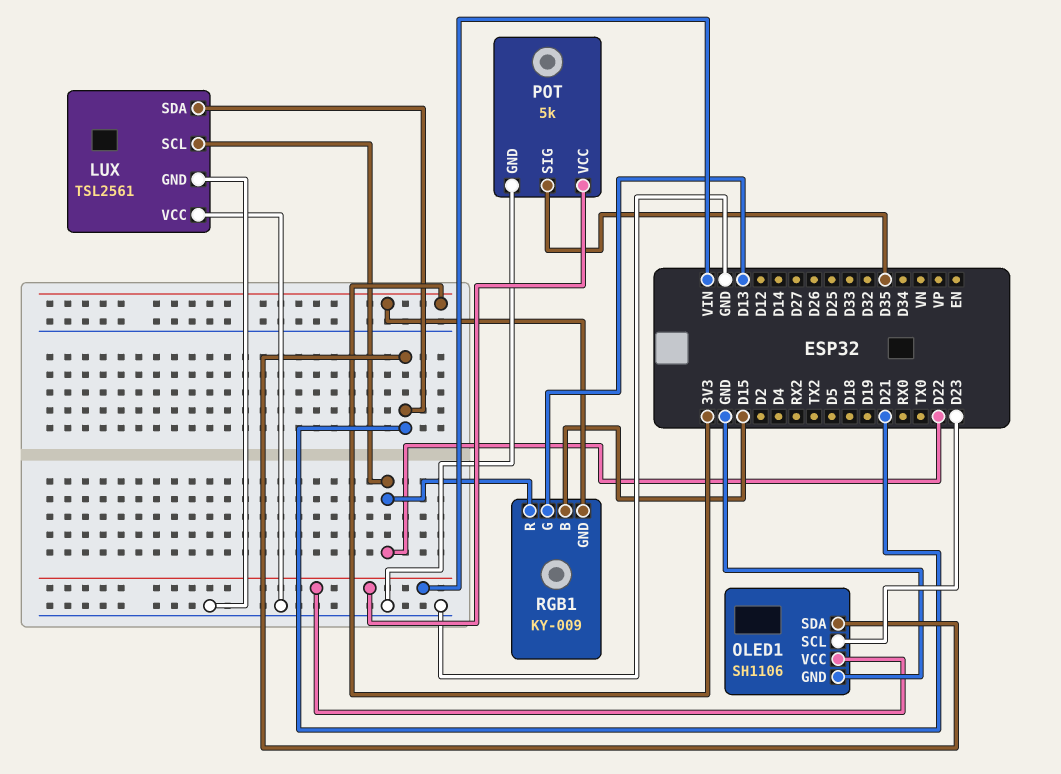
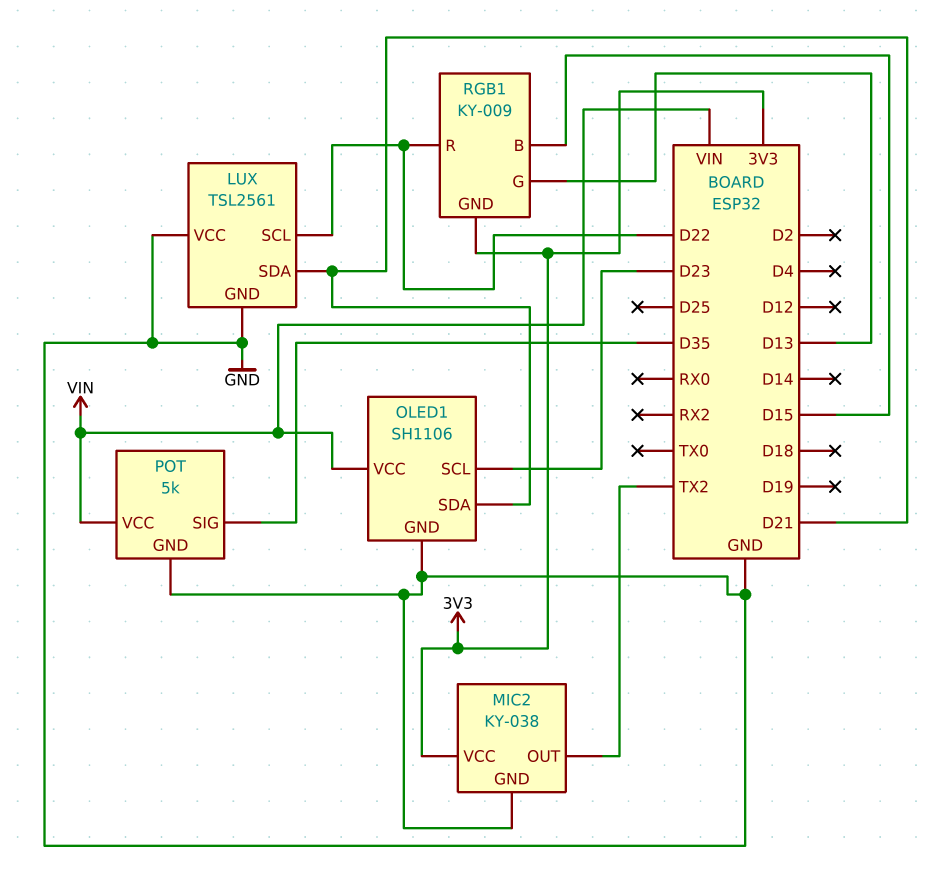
MIC2: none -> KY-038
MIC2 pin GND: none -> GND
MIC2 pin OUT: none -> TX2
MIC2 pin VCC: none -> 3V3

